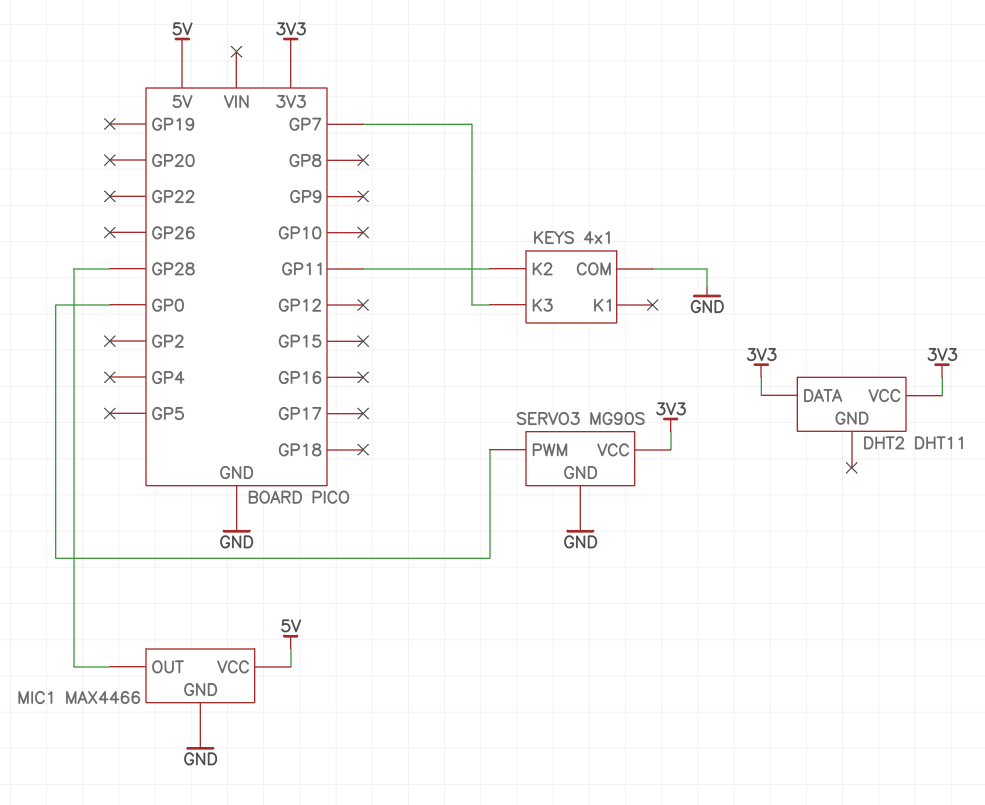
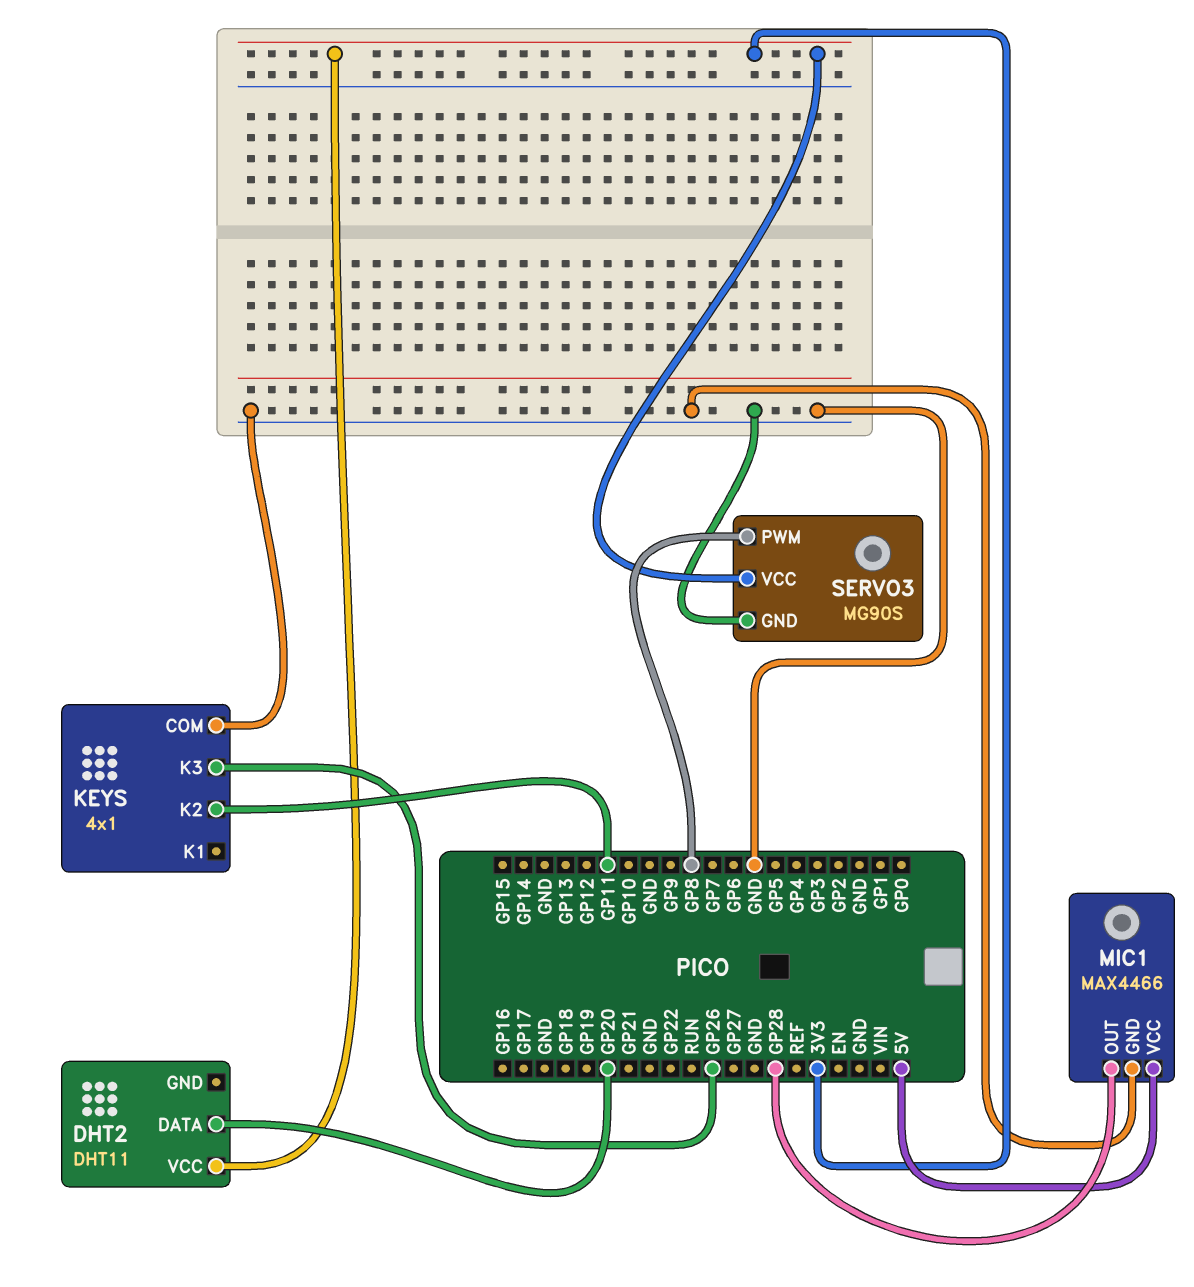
DHT2 pin DATA: 3V3 -> GP20
KEYS pin K3: GP7 -> GP26
SERVO3 pin PWM: GP0 -> GP8

